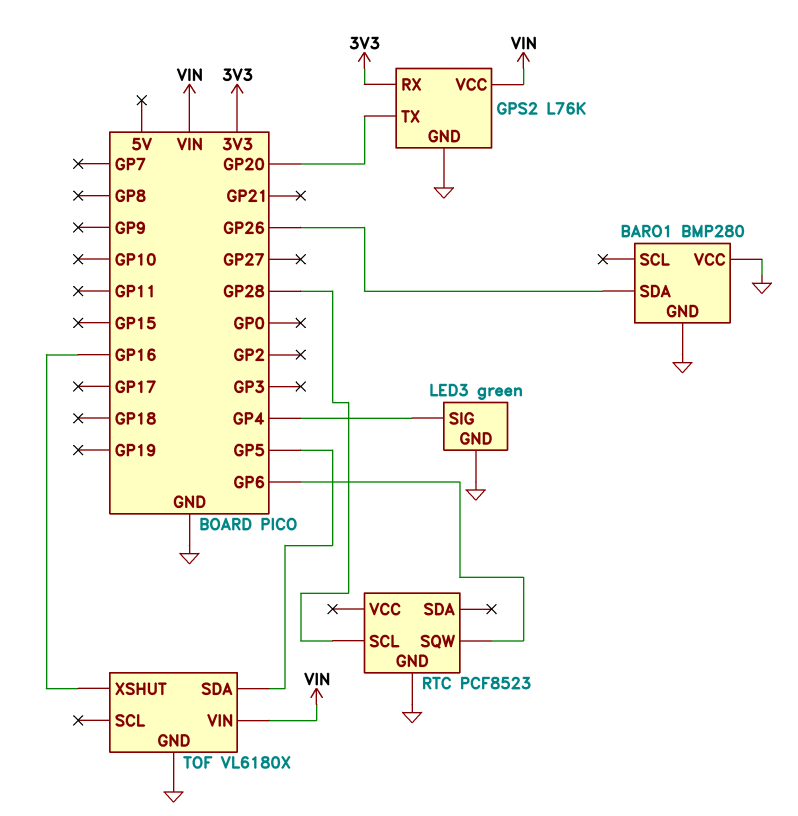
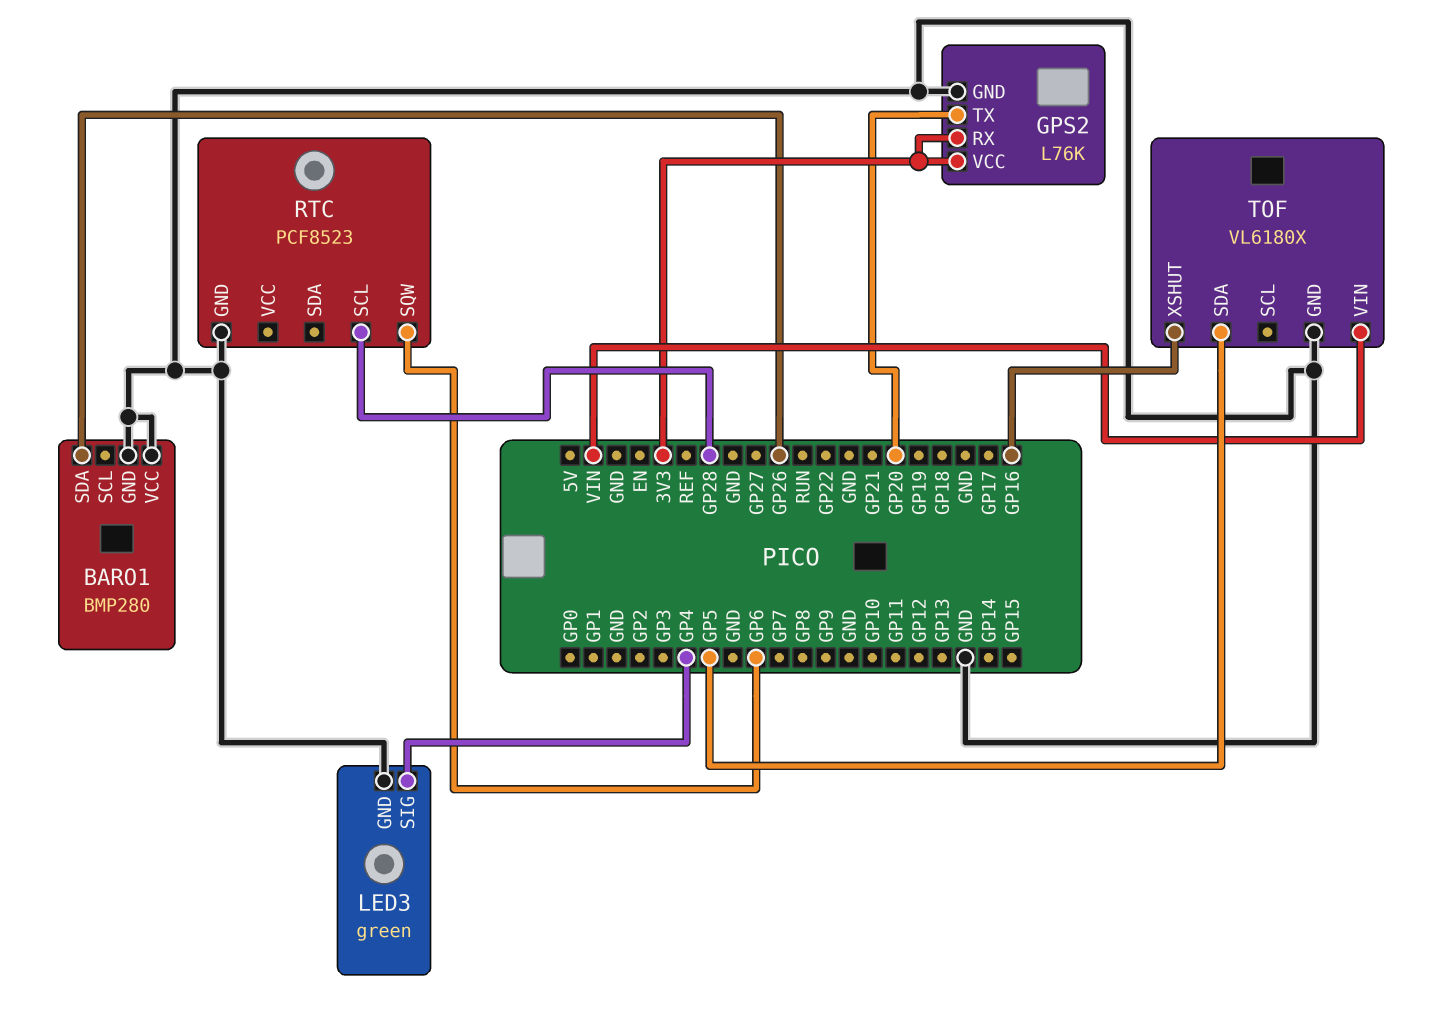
GPS2 pin VCC: VIN -> 3V3

